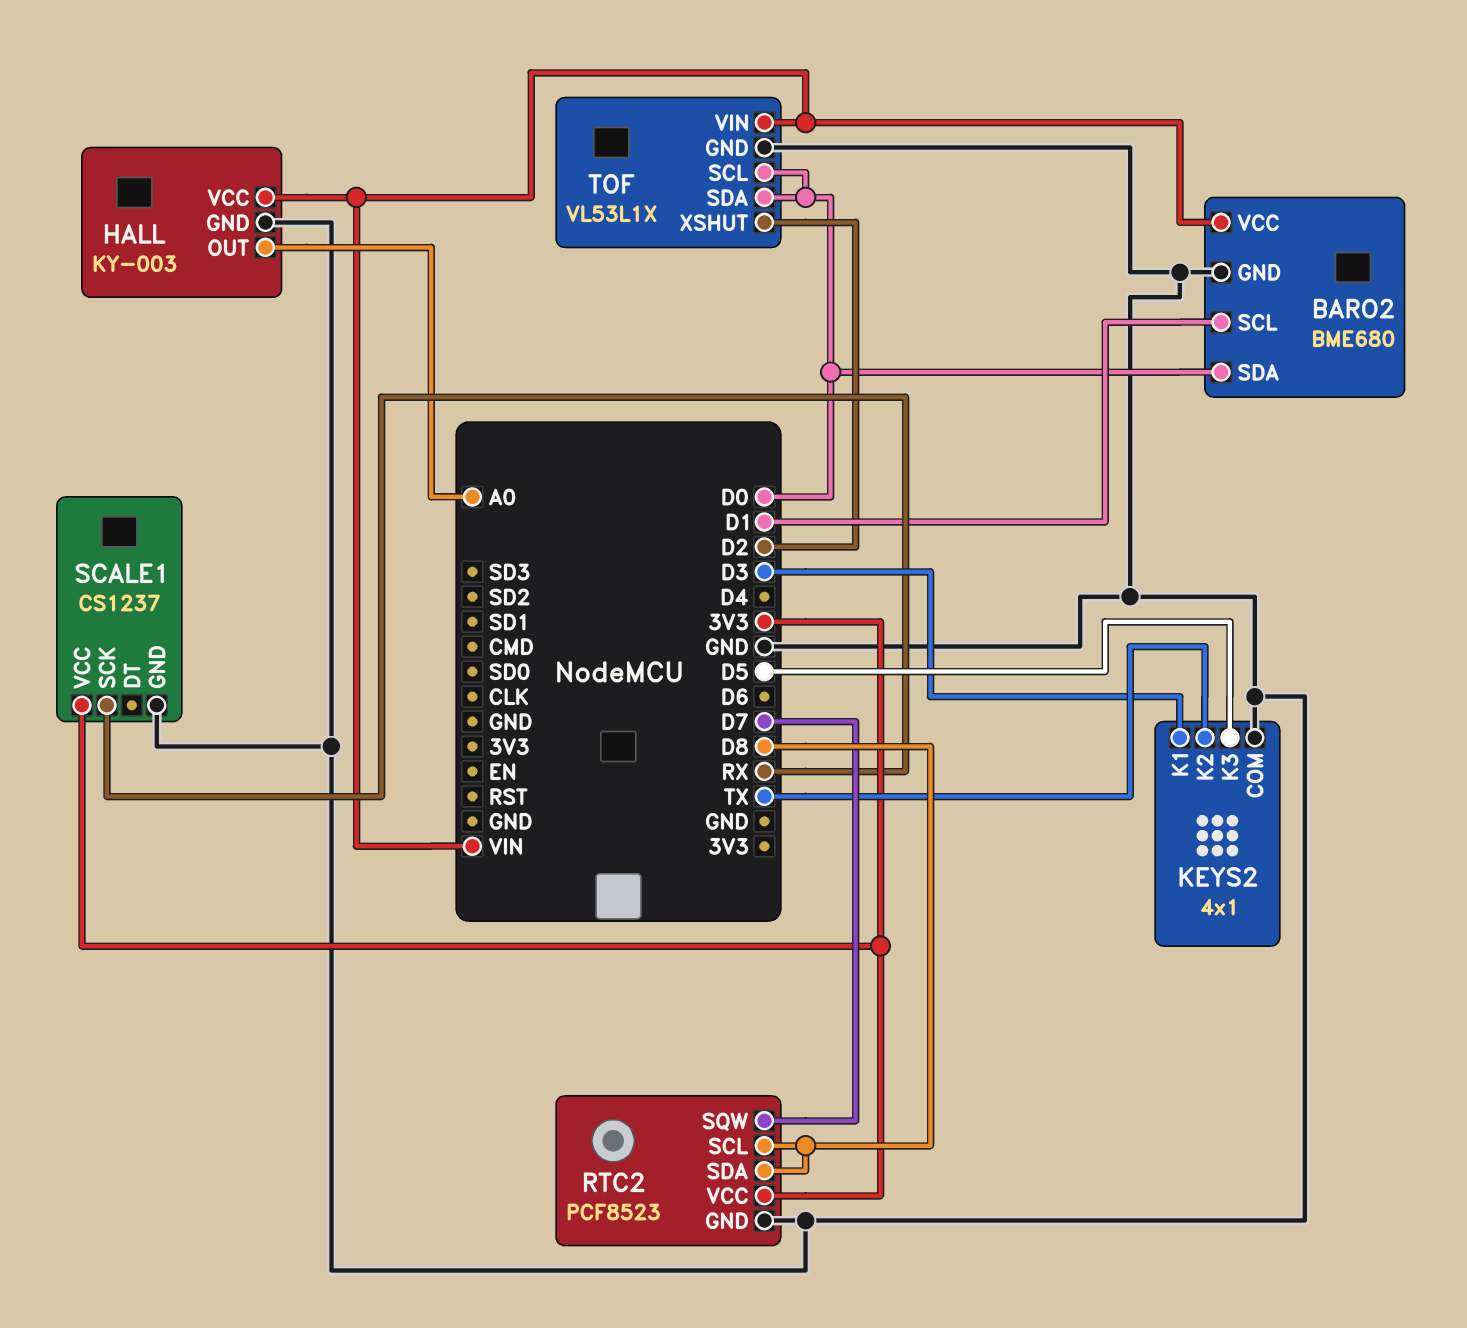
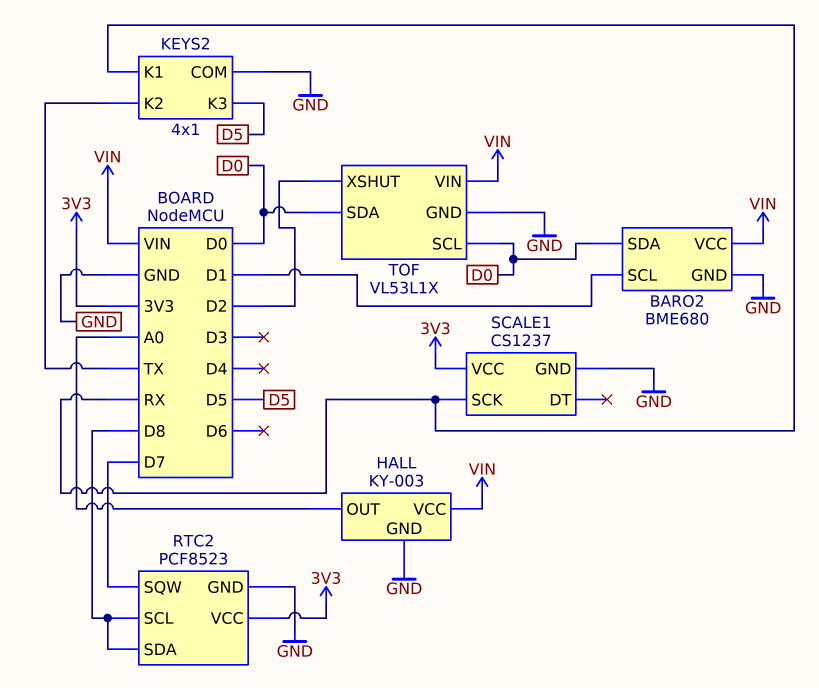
KEYS2 pin K1: D3 -> RX

